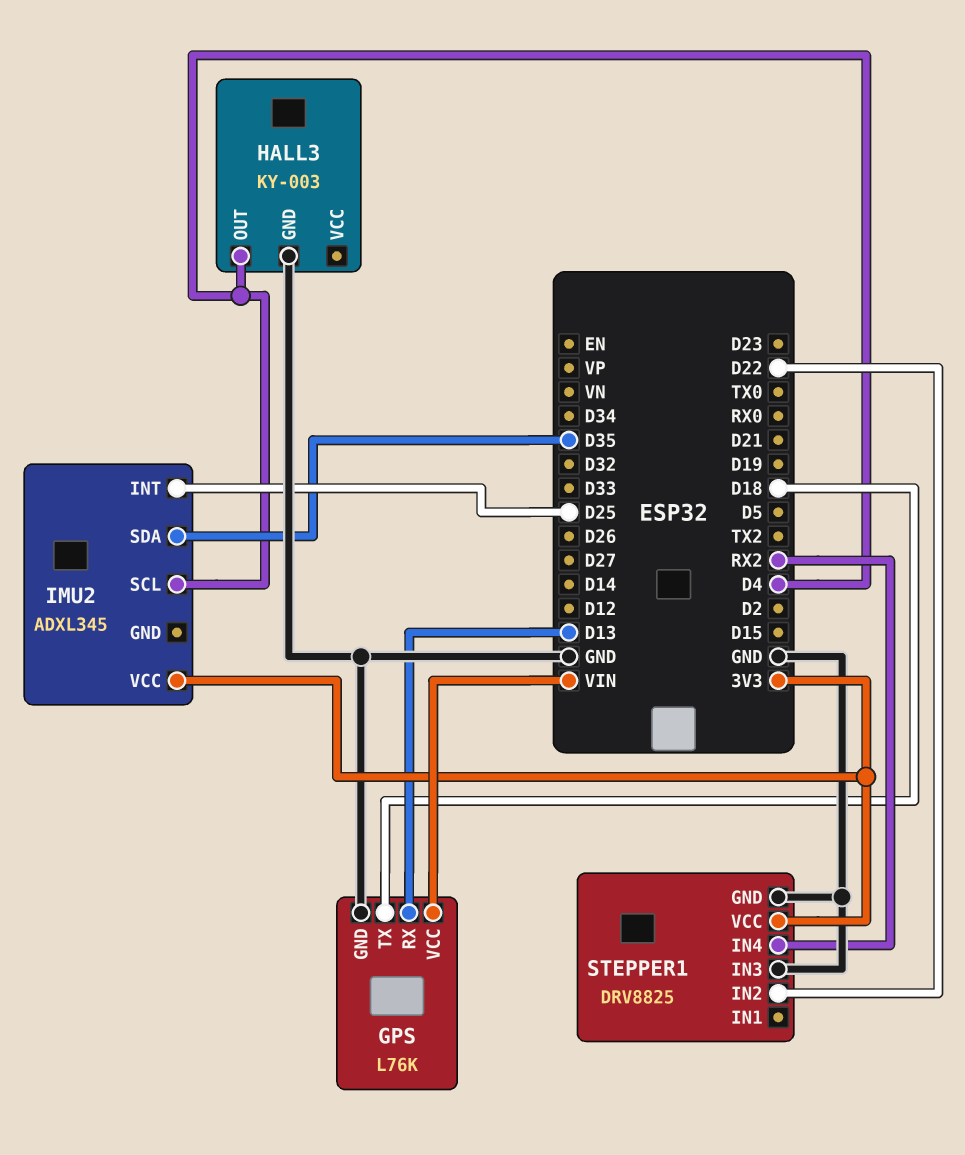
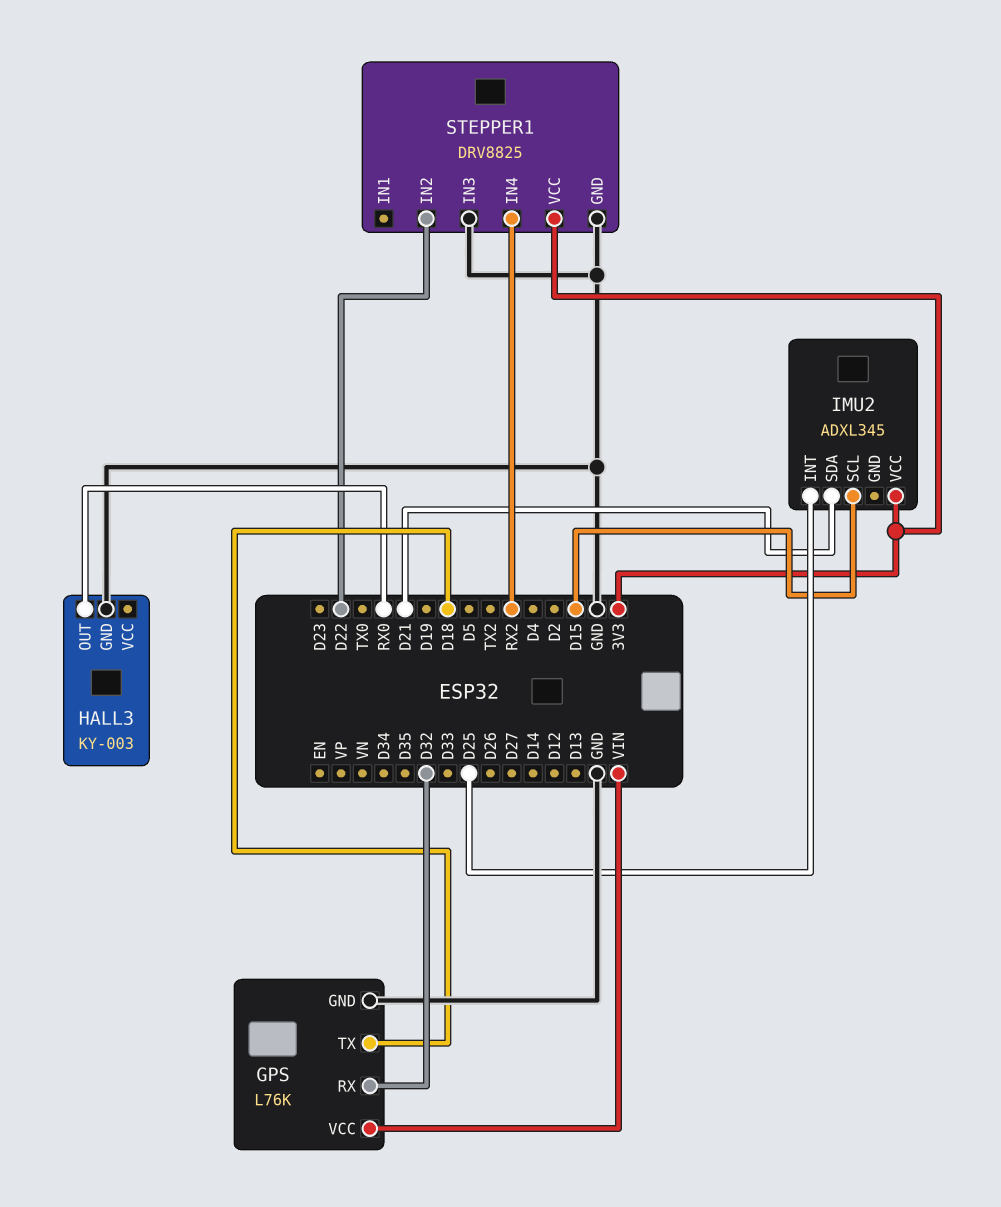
GPS pin RX: D13 -> D32
HALL3 pin OUT: D4 -> RX0
IMU2 pin SCL: D4 -> D15
IMU2 pin SDA: D35 -> D21

